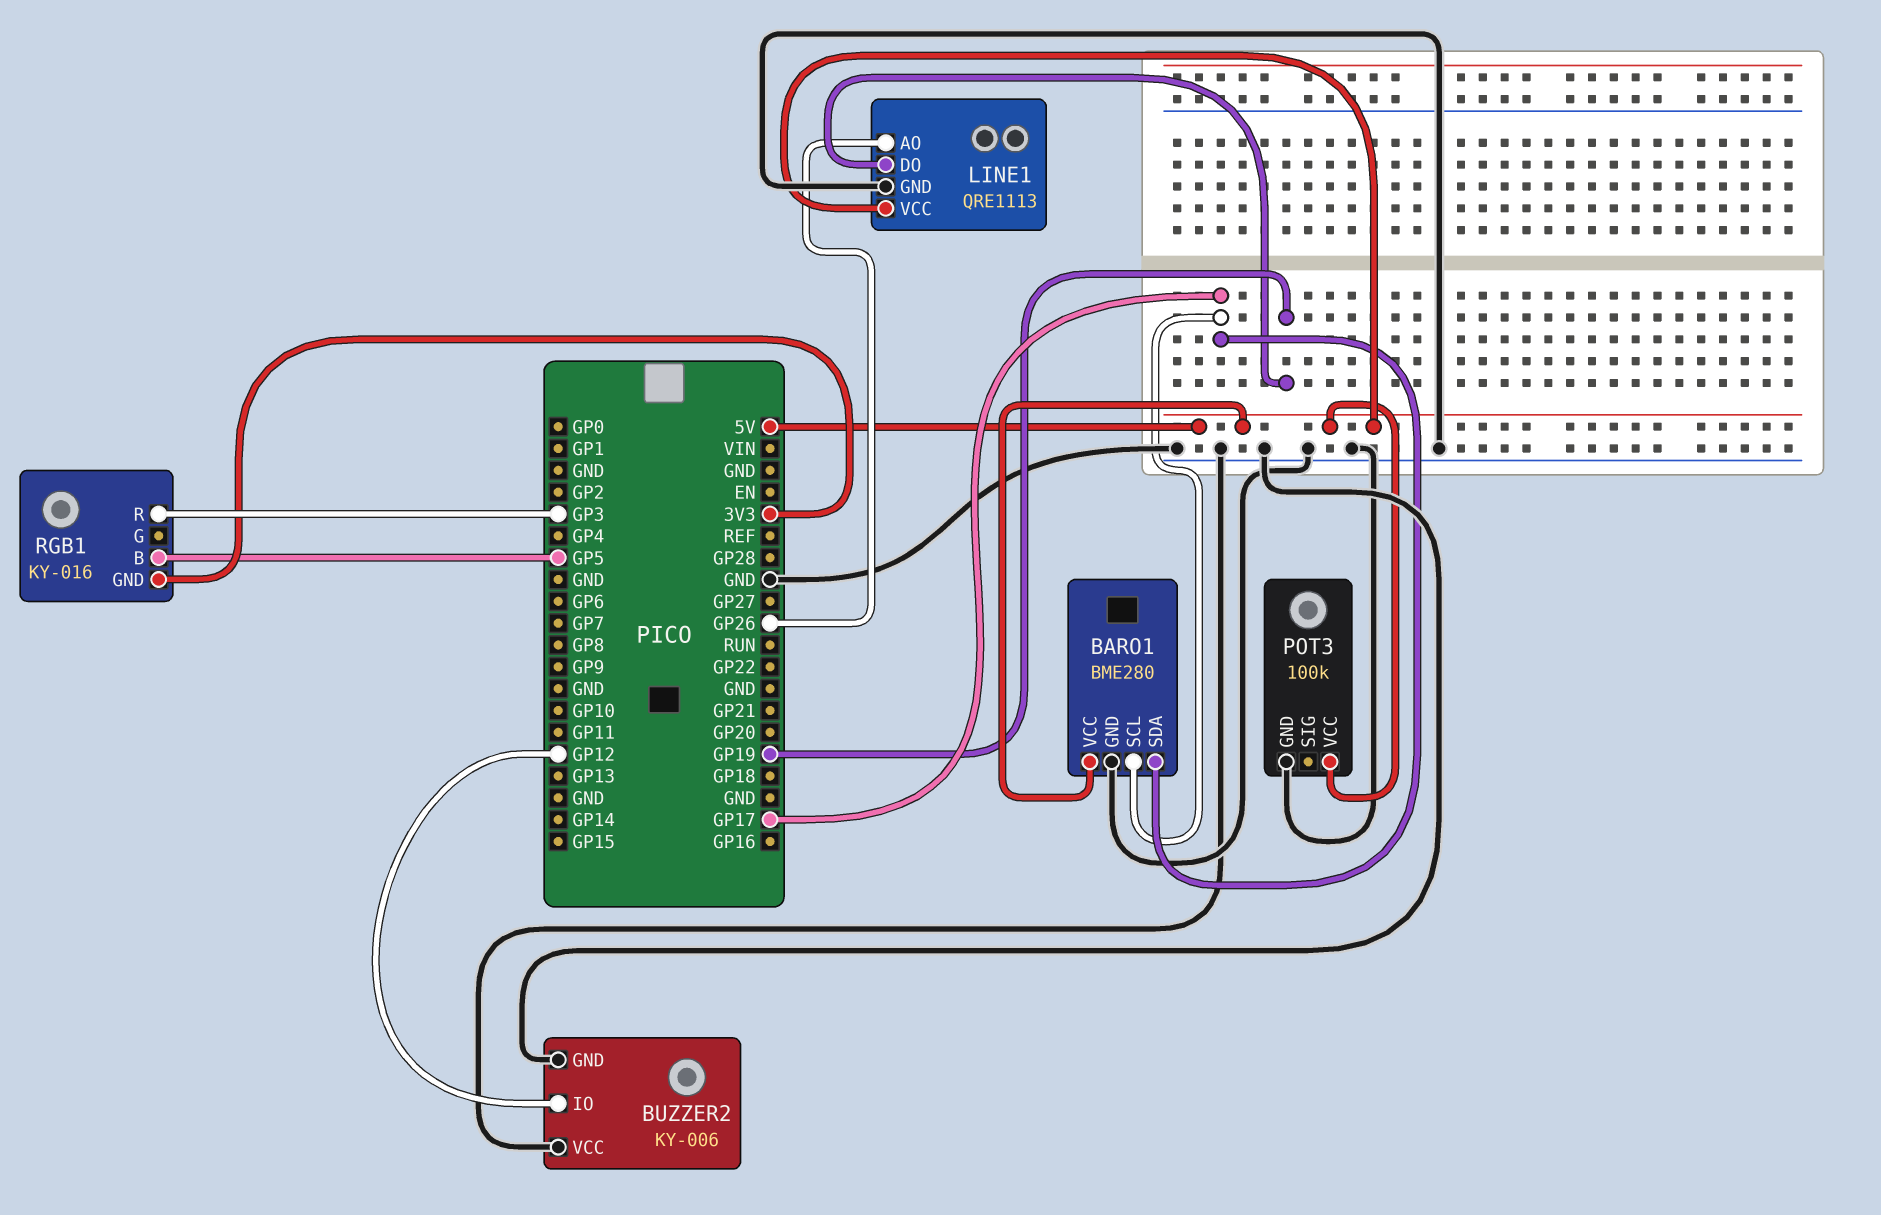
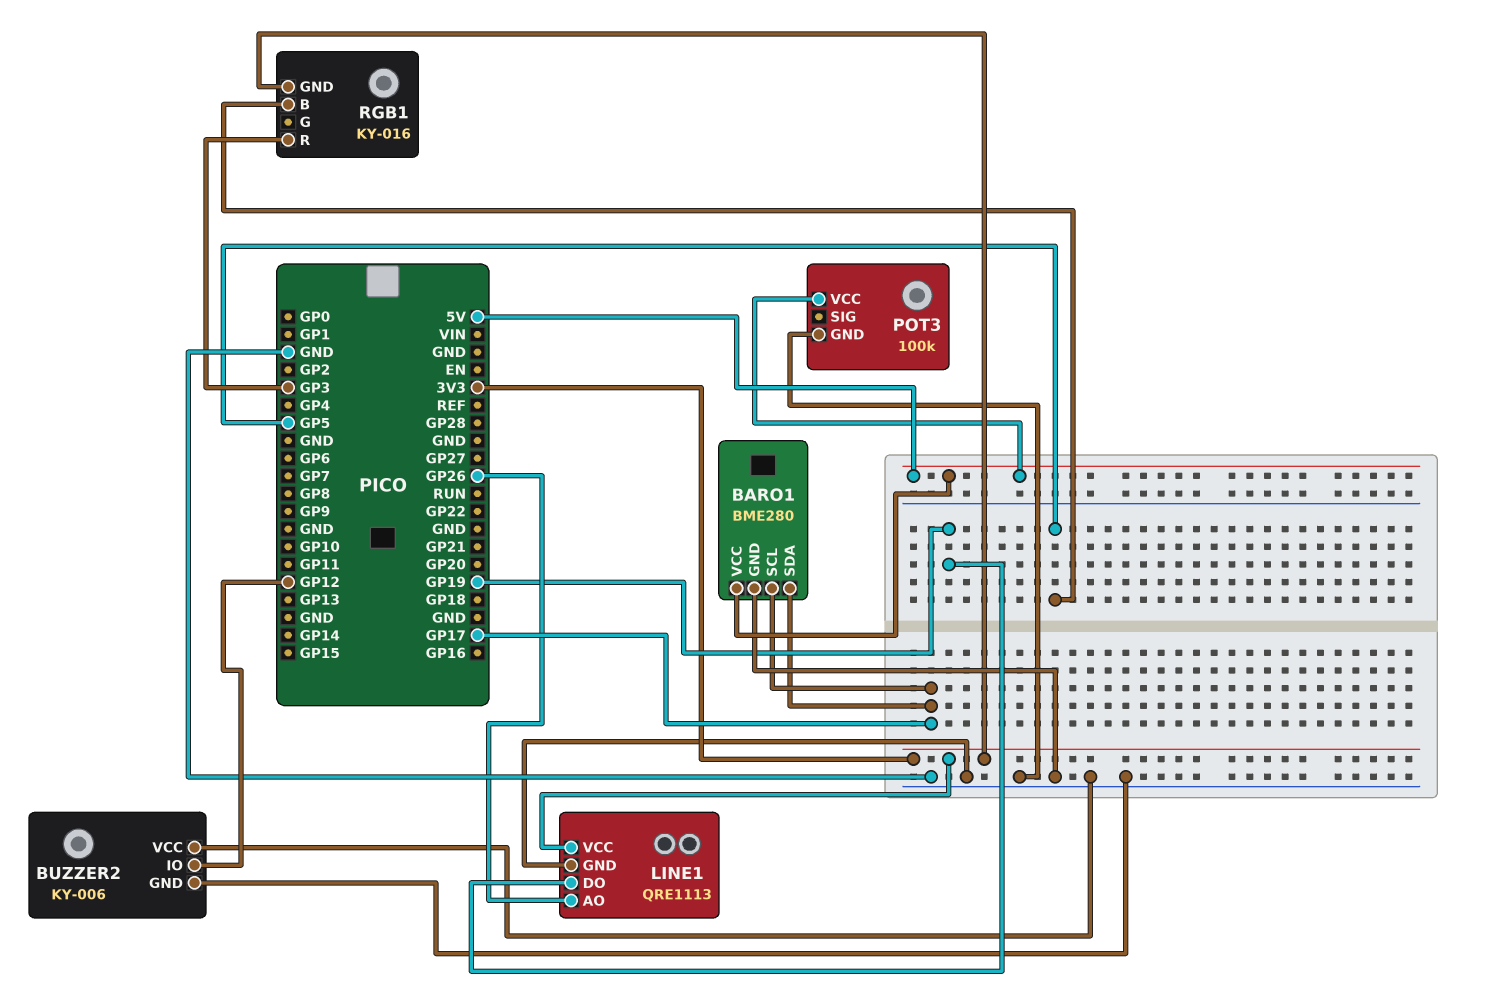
LINE1 pin VCC: 5V -> 3V3

